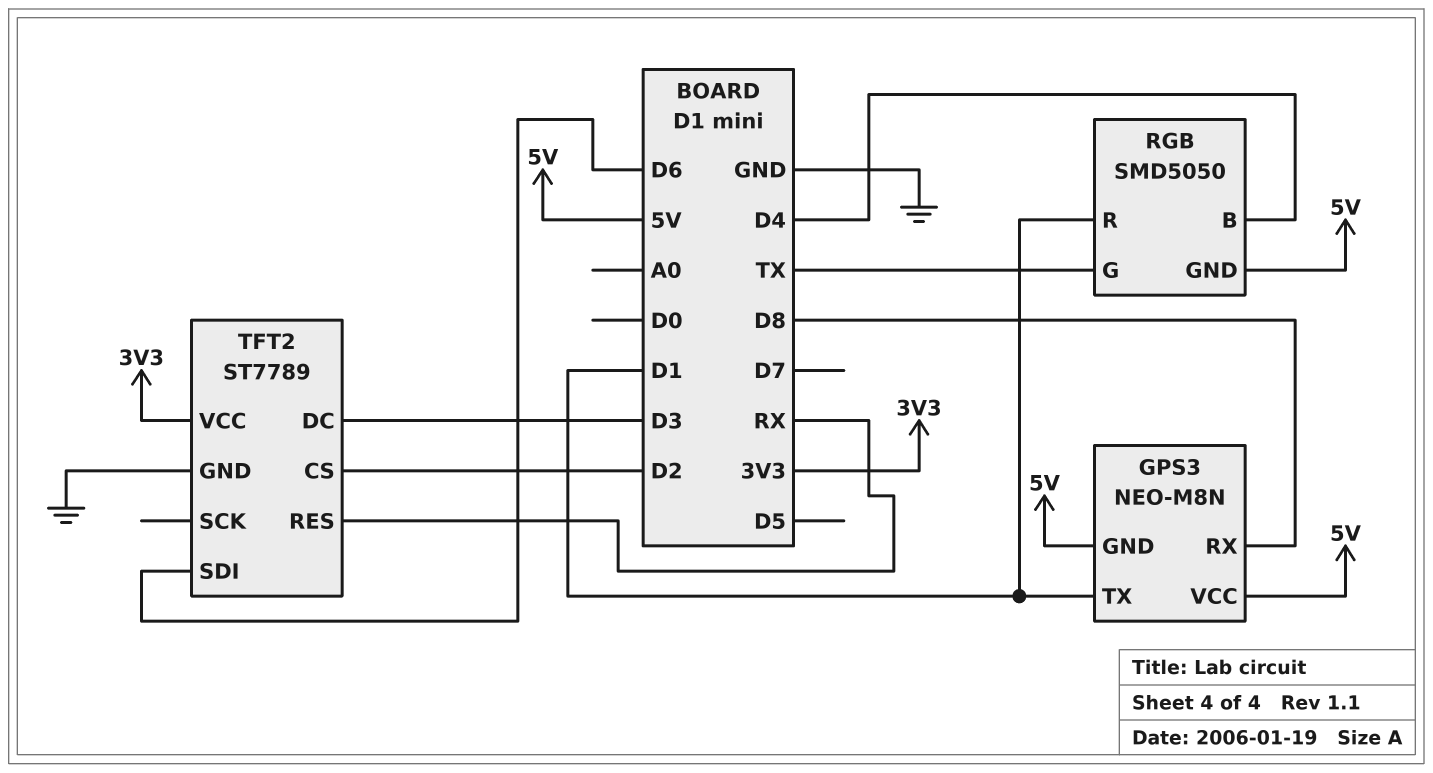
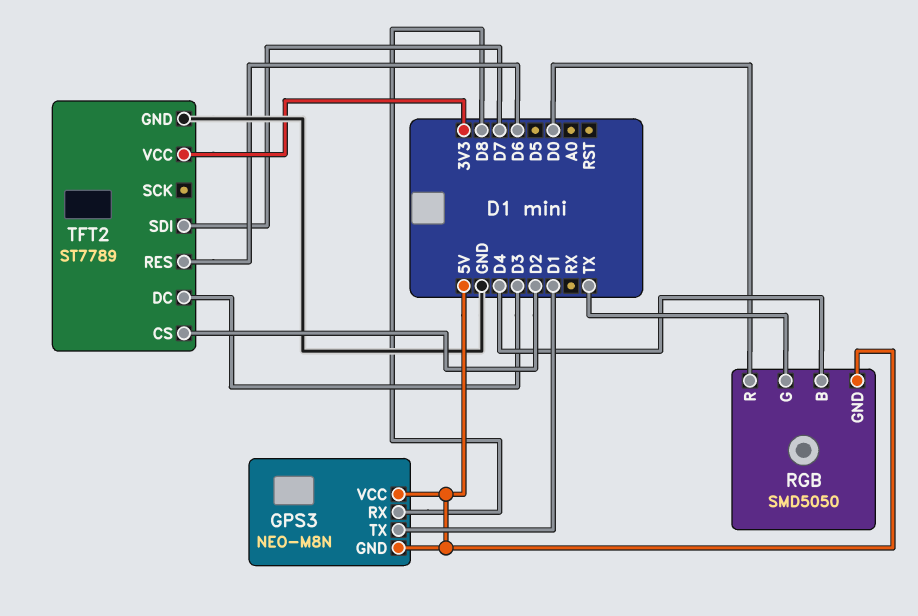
RGB pin R: D1 -> D0
TFT2 pin RES: RX -> D6
TFT2 pin SDI: D6 -> D7

